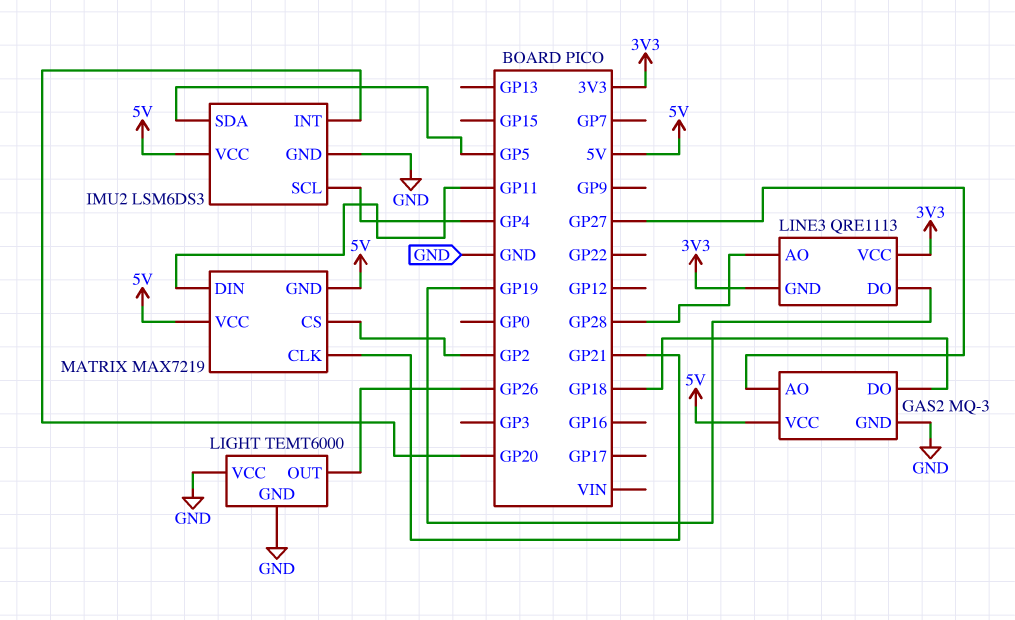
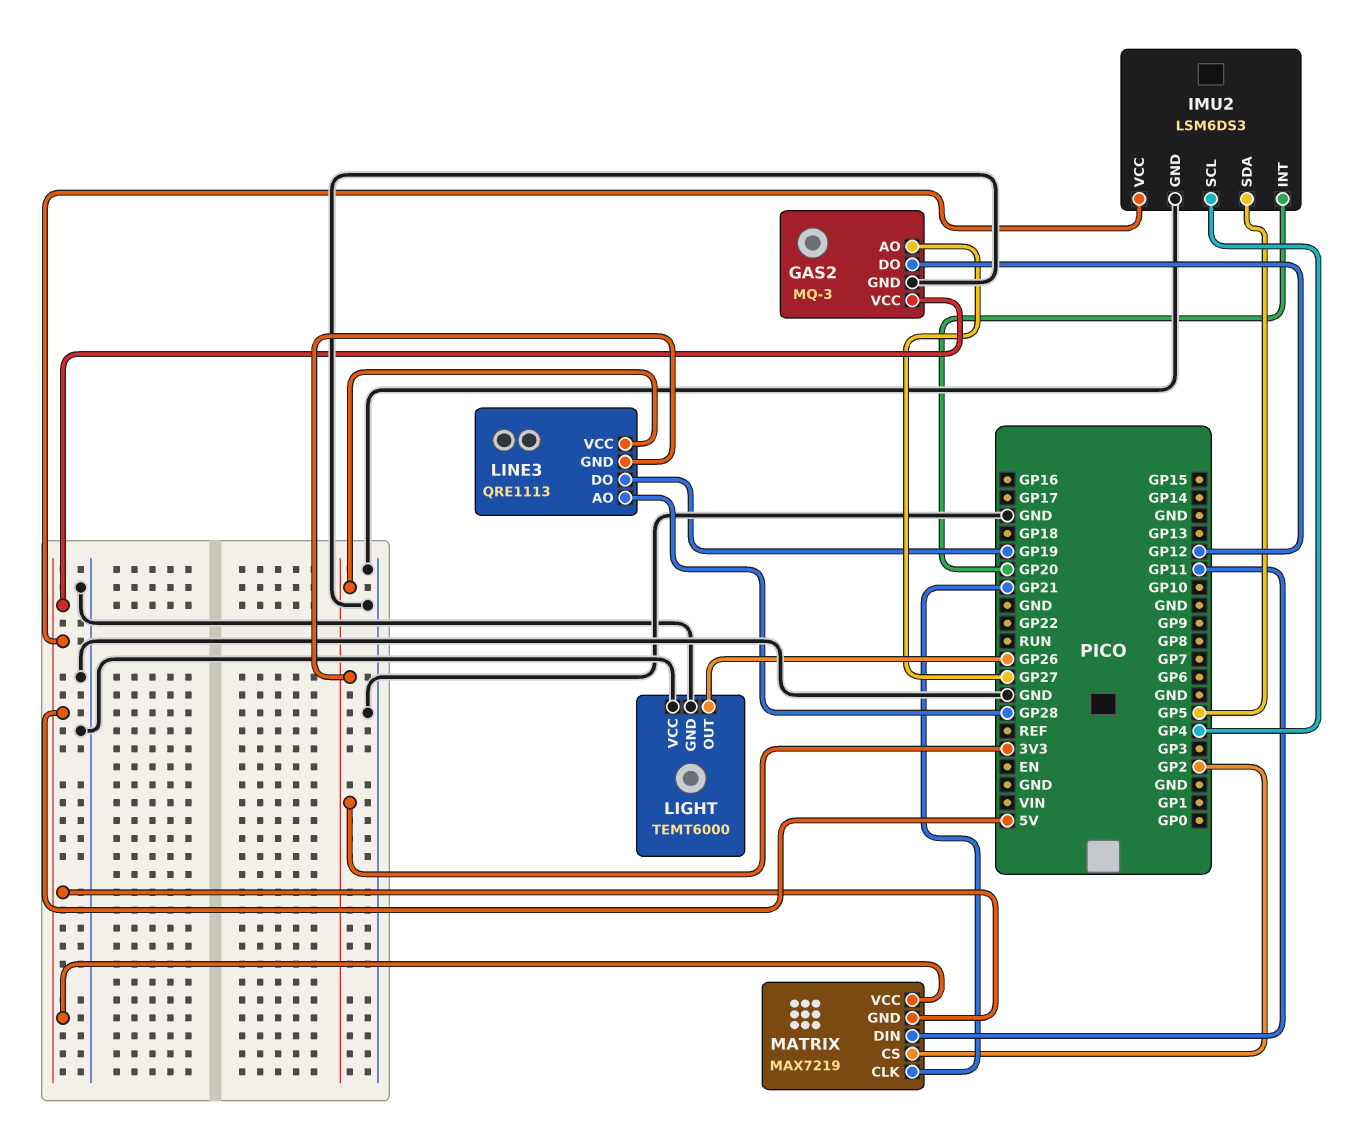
GAS2 pin DO: GP18 -> GP12

